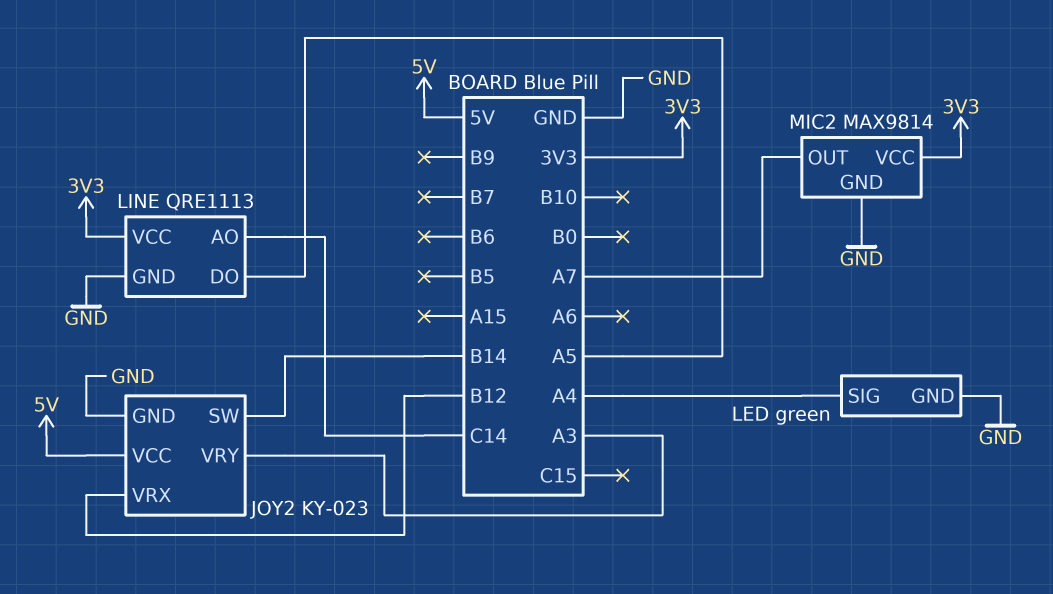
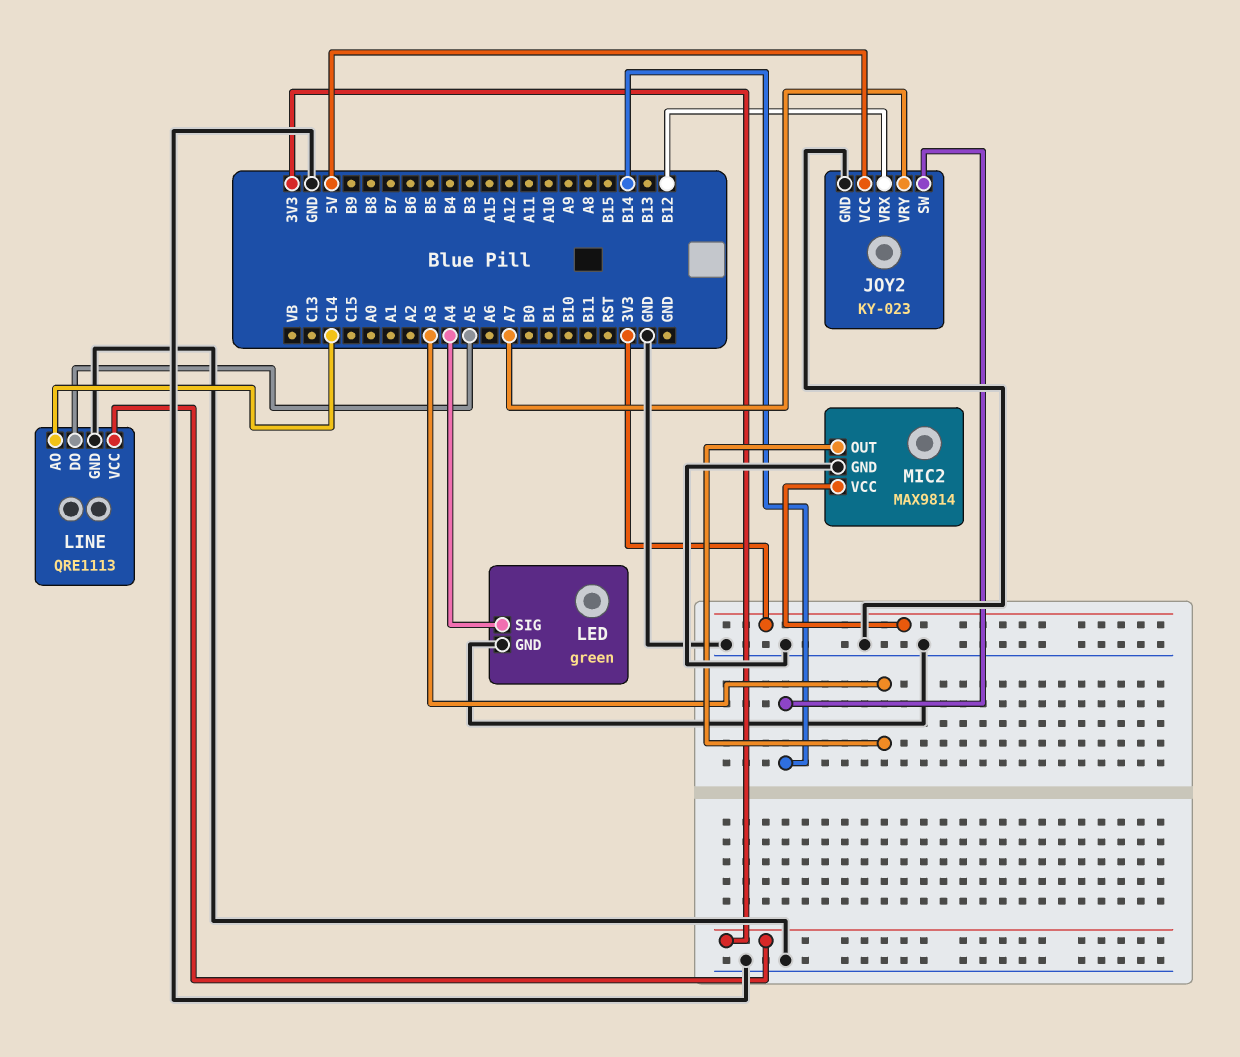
JOY2 pin VRY: A3 -> A7
MIC2 pin OUT: A7 -> A3

